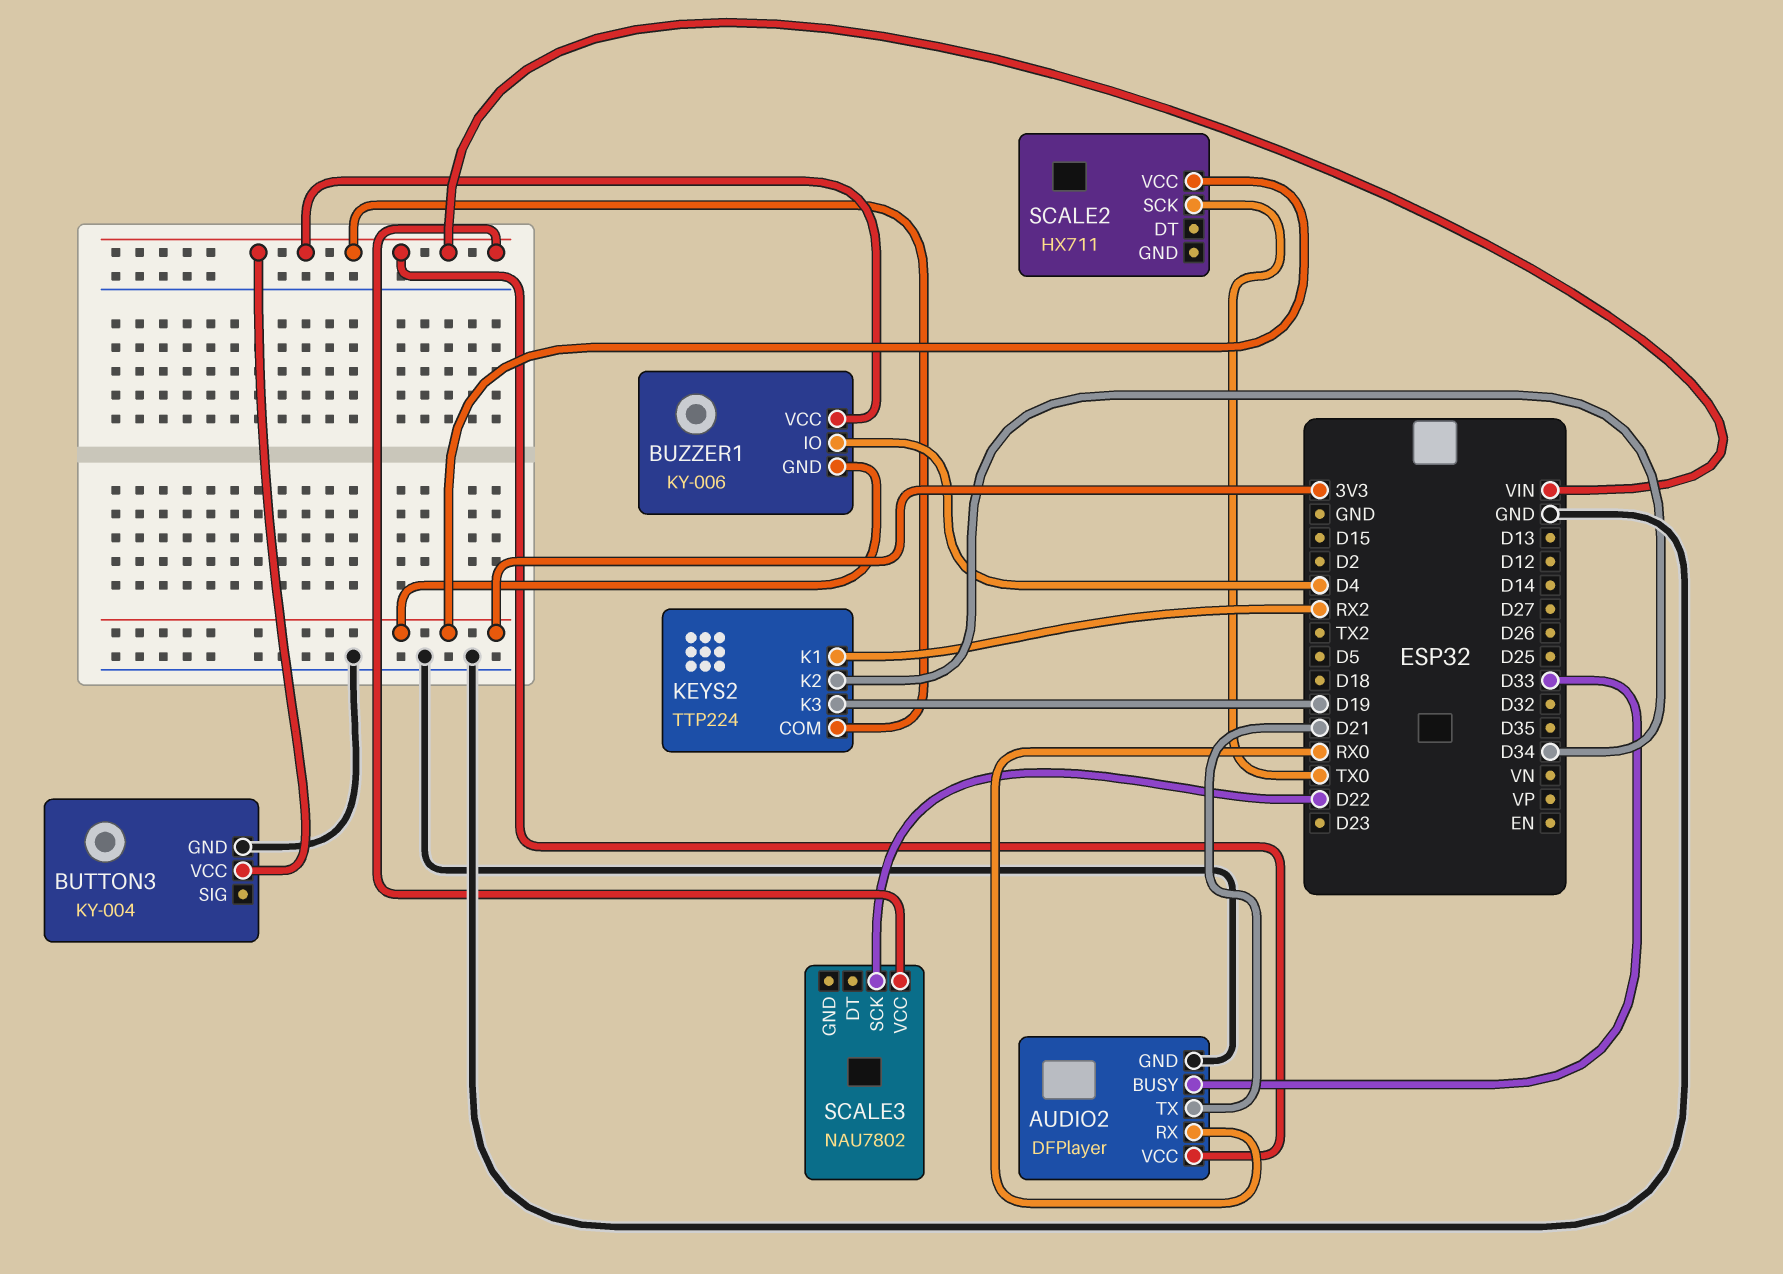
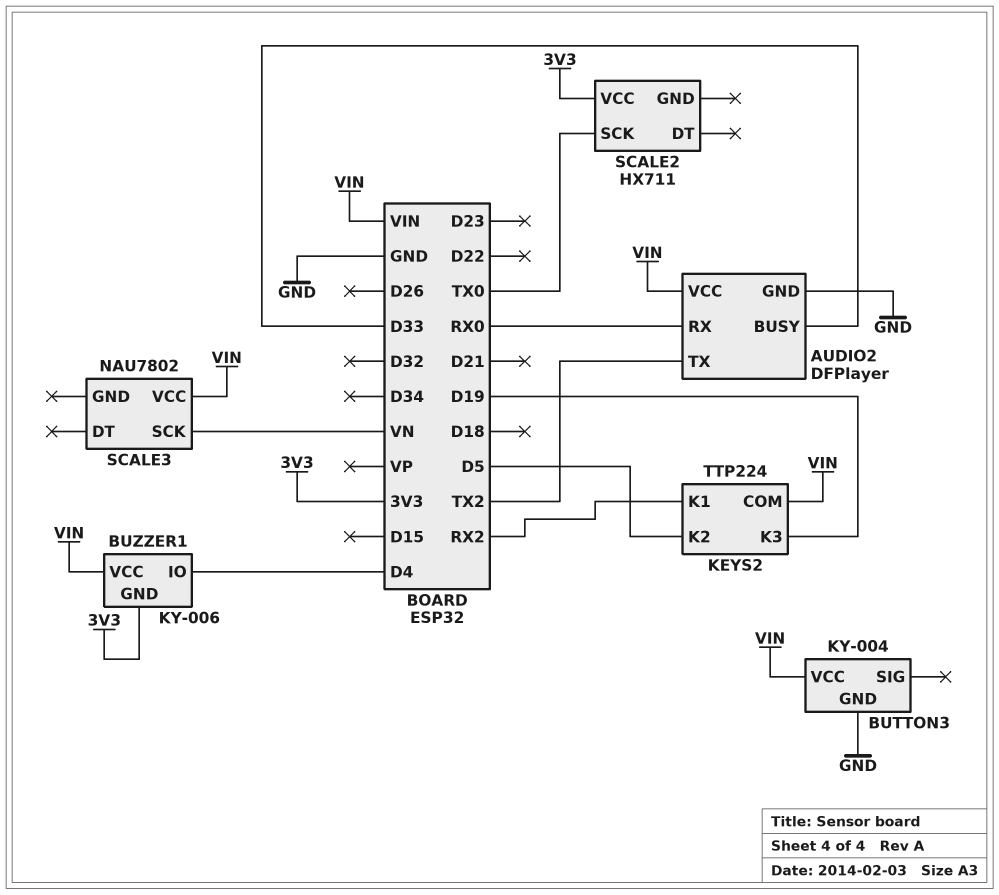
AUDIO2 pin TX: D21 -> TX2
KEYS2 pin K2: D34 -> D5
SCALE3 pin SCK: D22 -> VN

